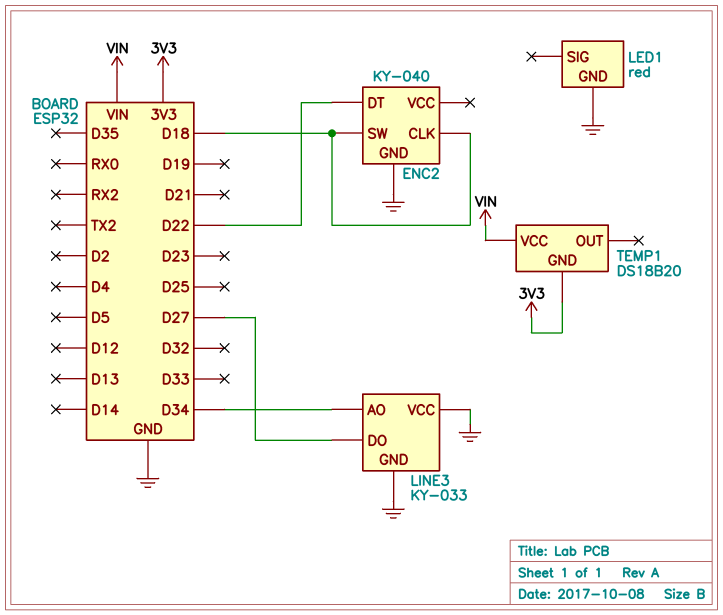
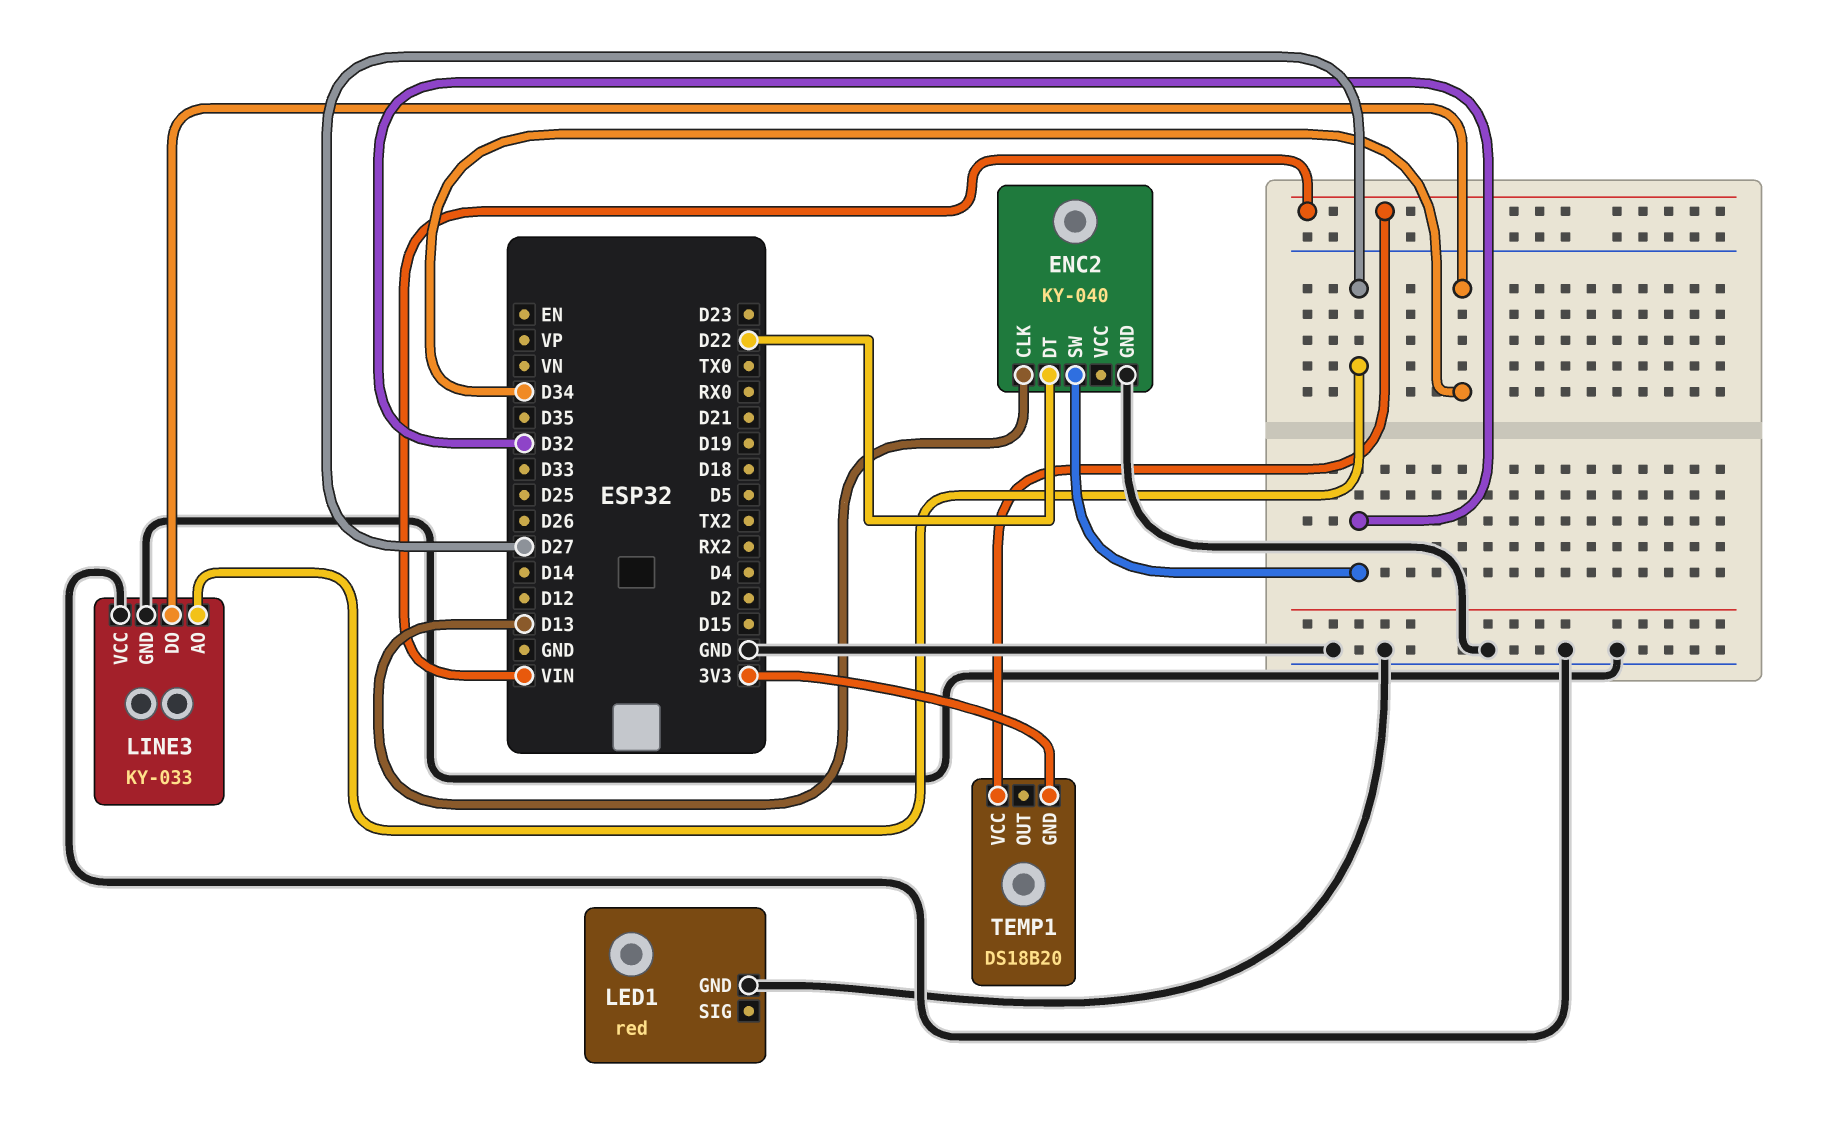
ENC2 pin CLK: D18 -> D13
ENC2 pin SW: D18 -> D32
LINE3 pin AO: D34 -> D27
LINE3 pin DO: D27 -> D34

